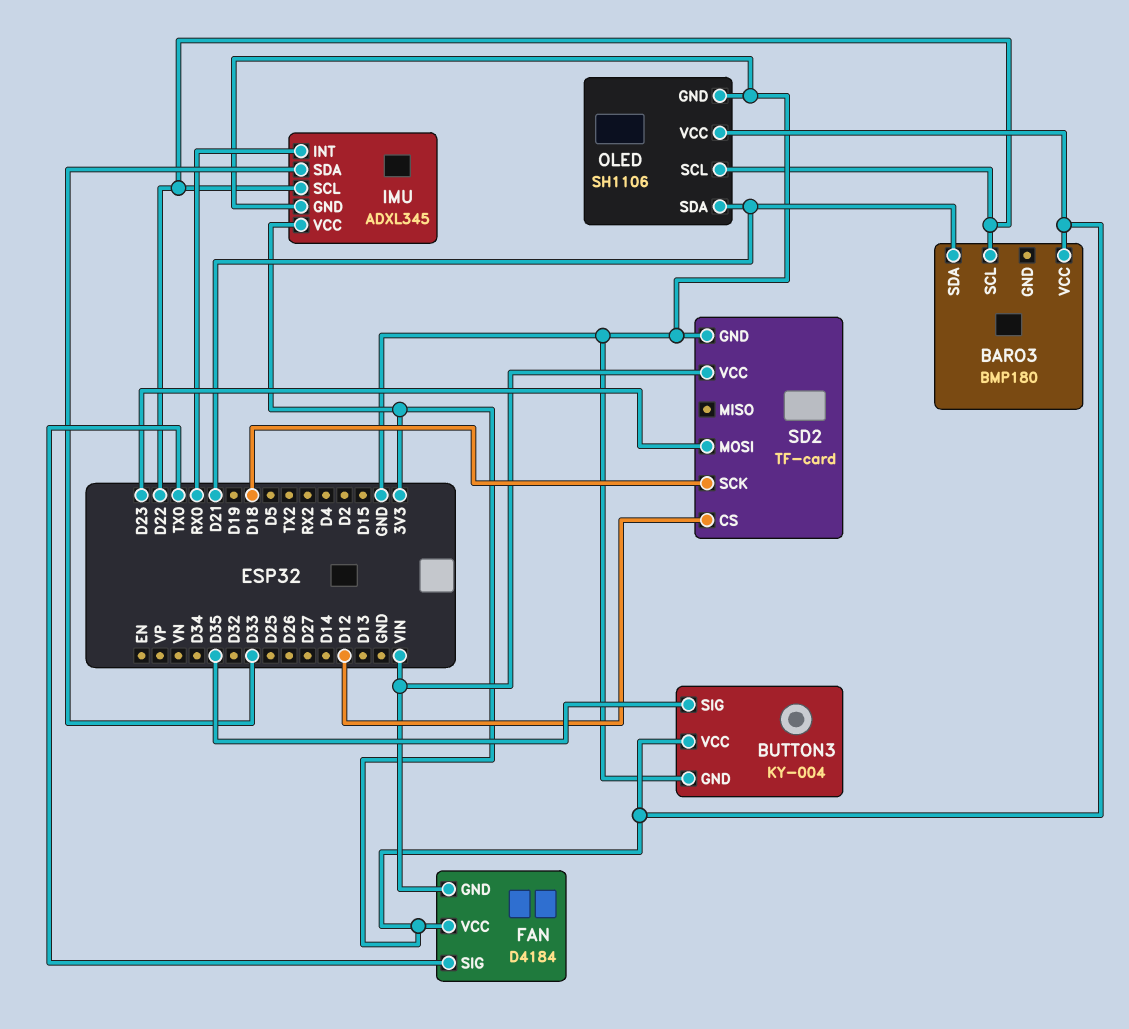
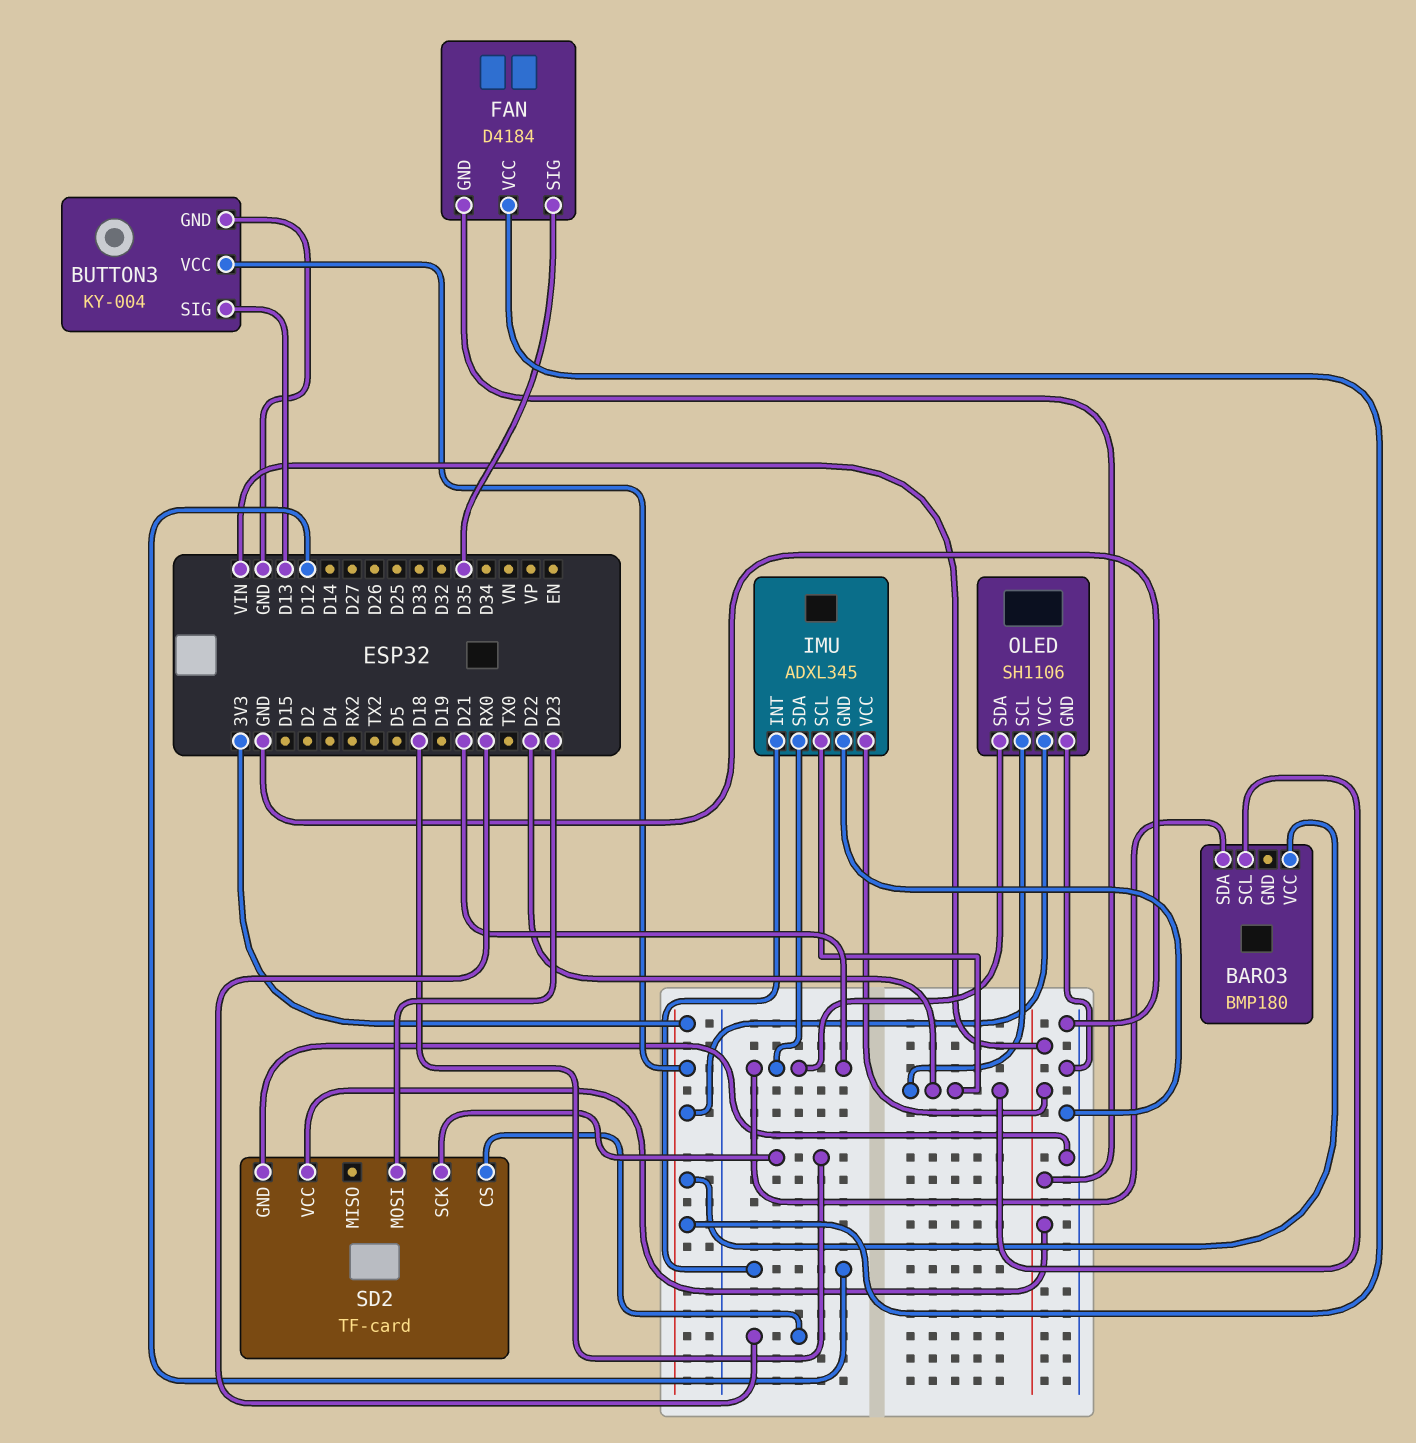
BUTTON3 pin SIG: D35 -> D13
FAN pin SIG: TX0 -> D35
IMU pin INT: RX0 -> D12
IMU pin SDA: D33 -> D21
IMU pin VCC: 3V3 -> VIN
SD2 pin CS: D12 -> RX0

